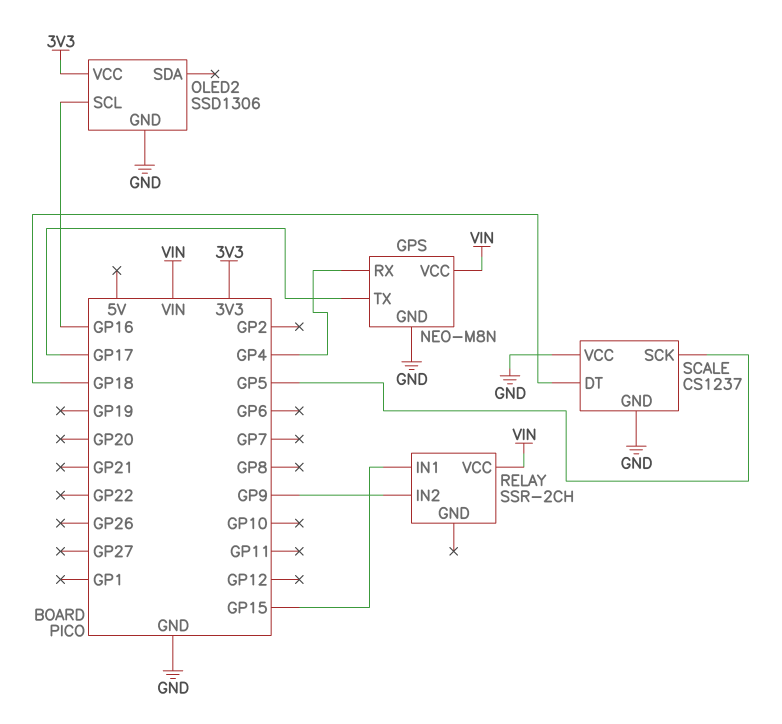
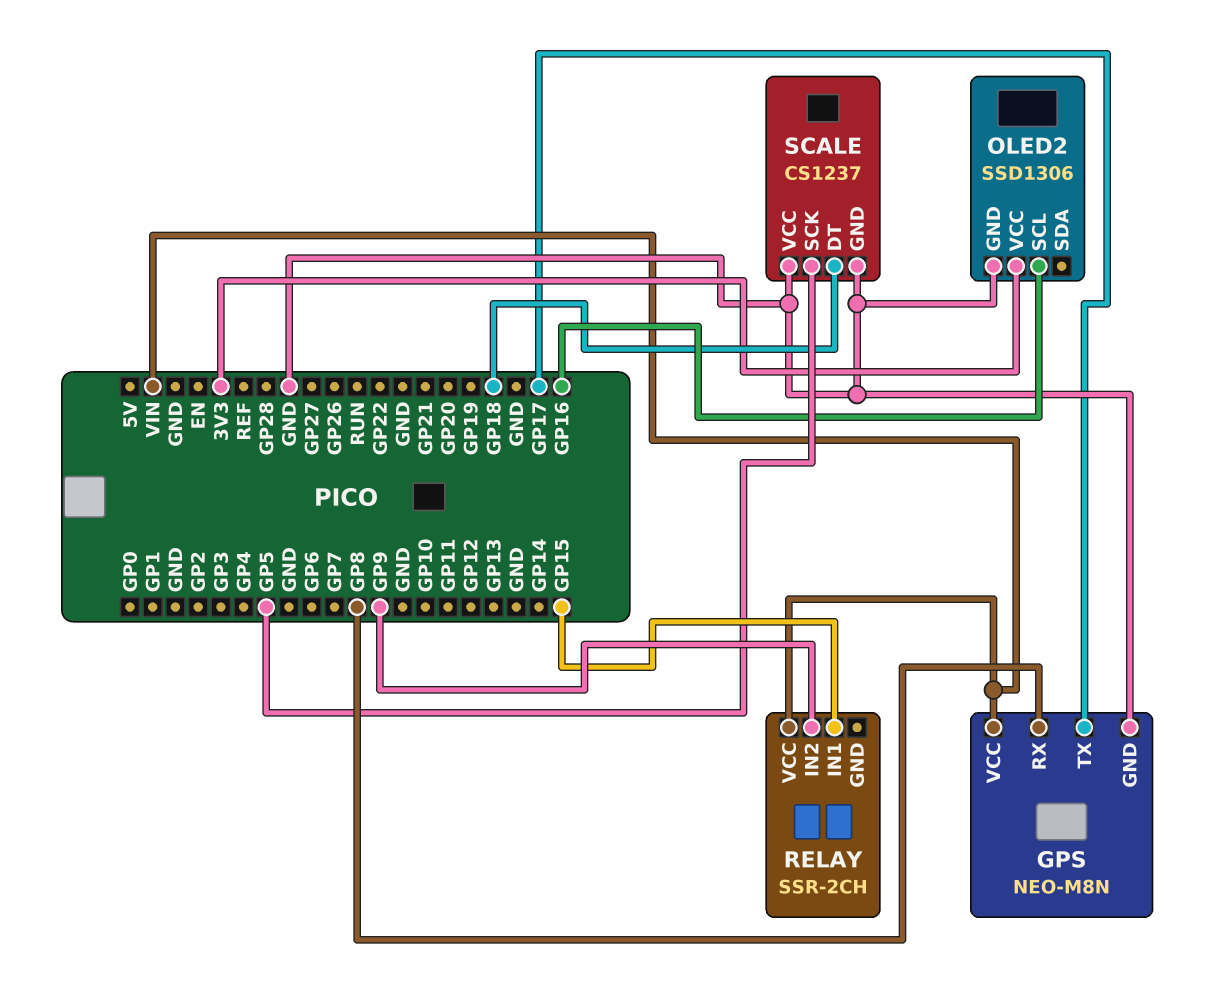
GPS pin RX: GP4 -> GP8

